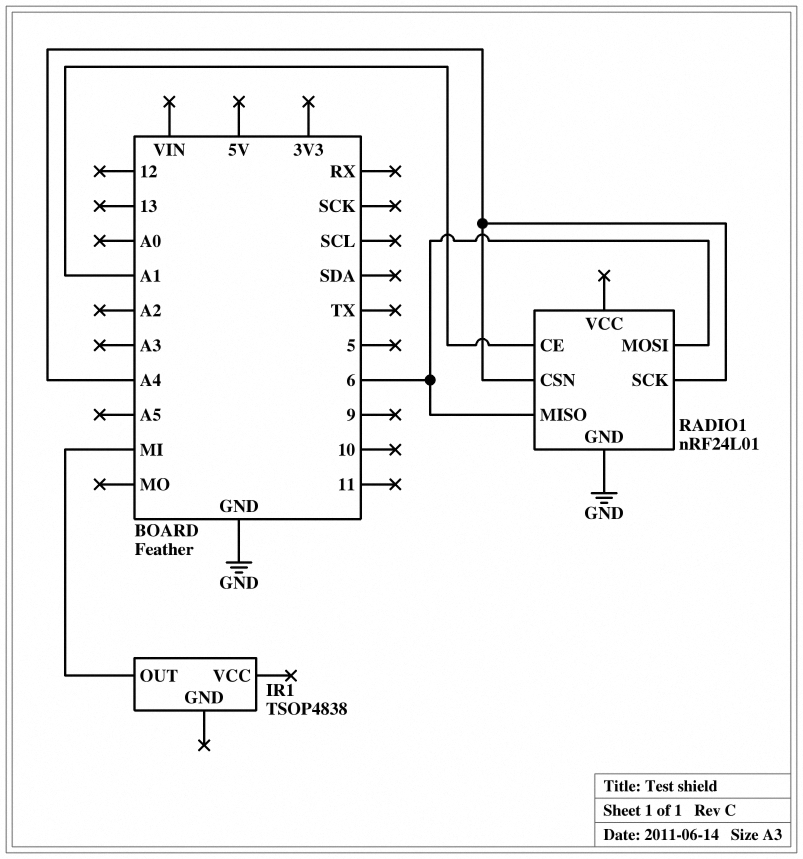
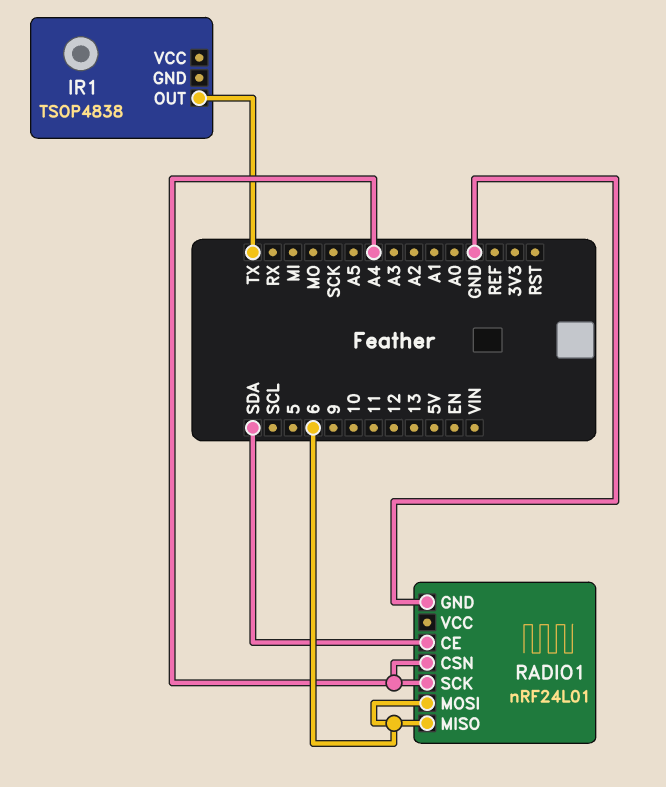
IR1 pin OUT: MI -> TX
RADIO1 pin CE: A1 -> SDA

